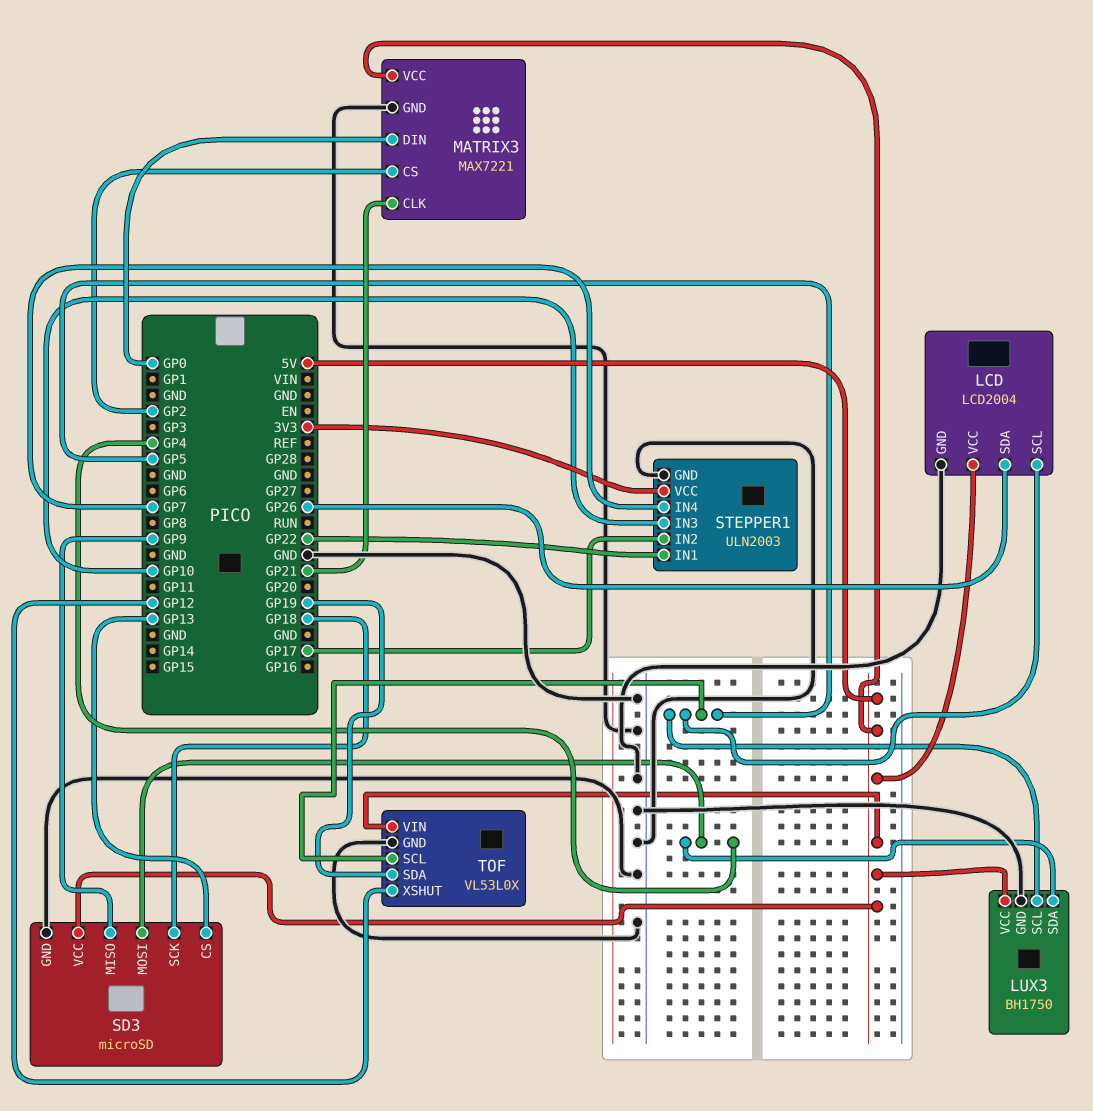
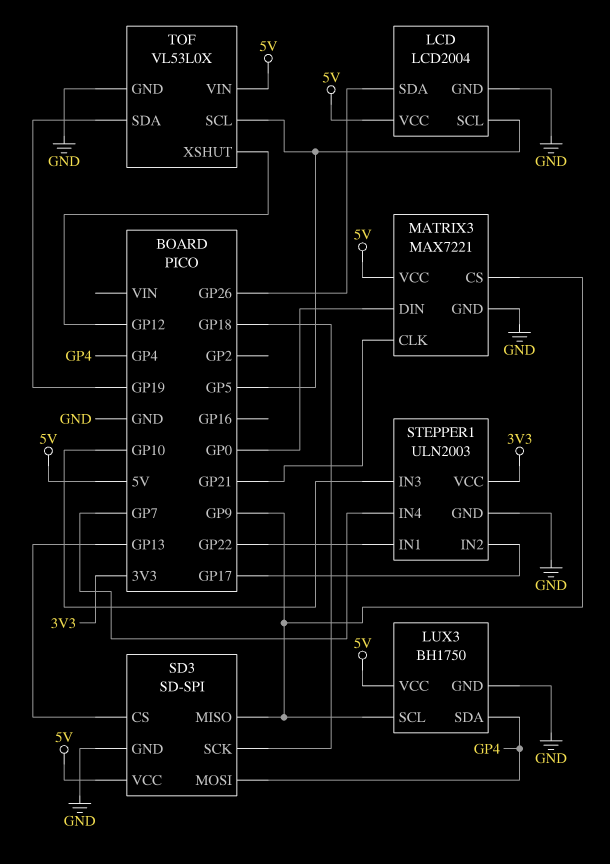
LUX3 pin SCL: GP5 -> GP9
MATRIX3 pin CS: GP2 -> GP9
SD3: microSD -> SD-SPI

